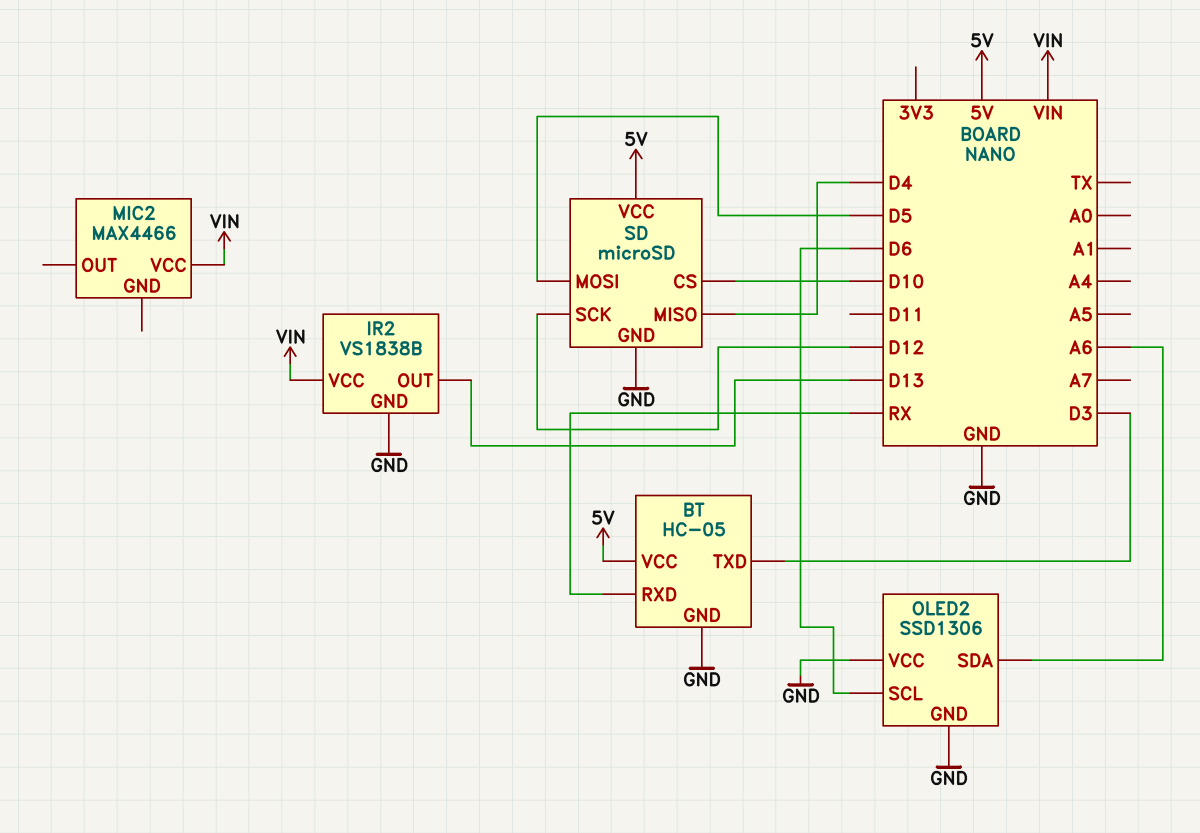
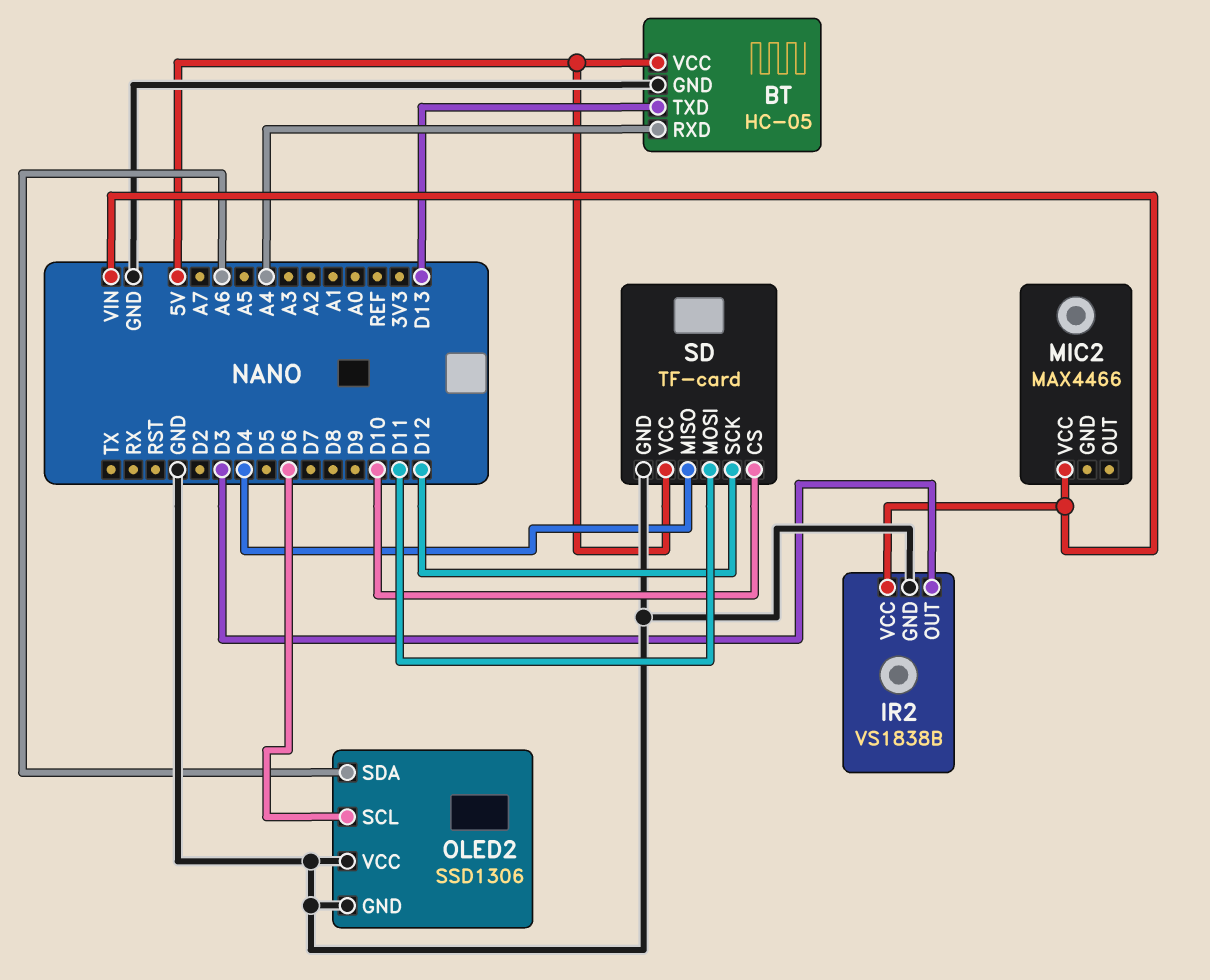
BT pin RXD: RX -> A4
BT pin TXD: D3 -> D13
IR2 pin OUT: D13 -> D3
SD: microSD -> TF-card
SD pin MOSI: D5 -> D11

